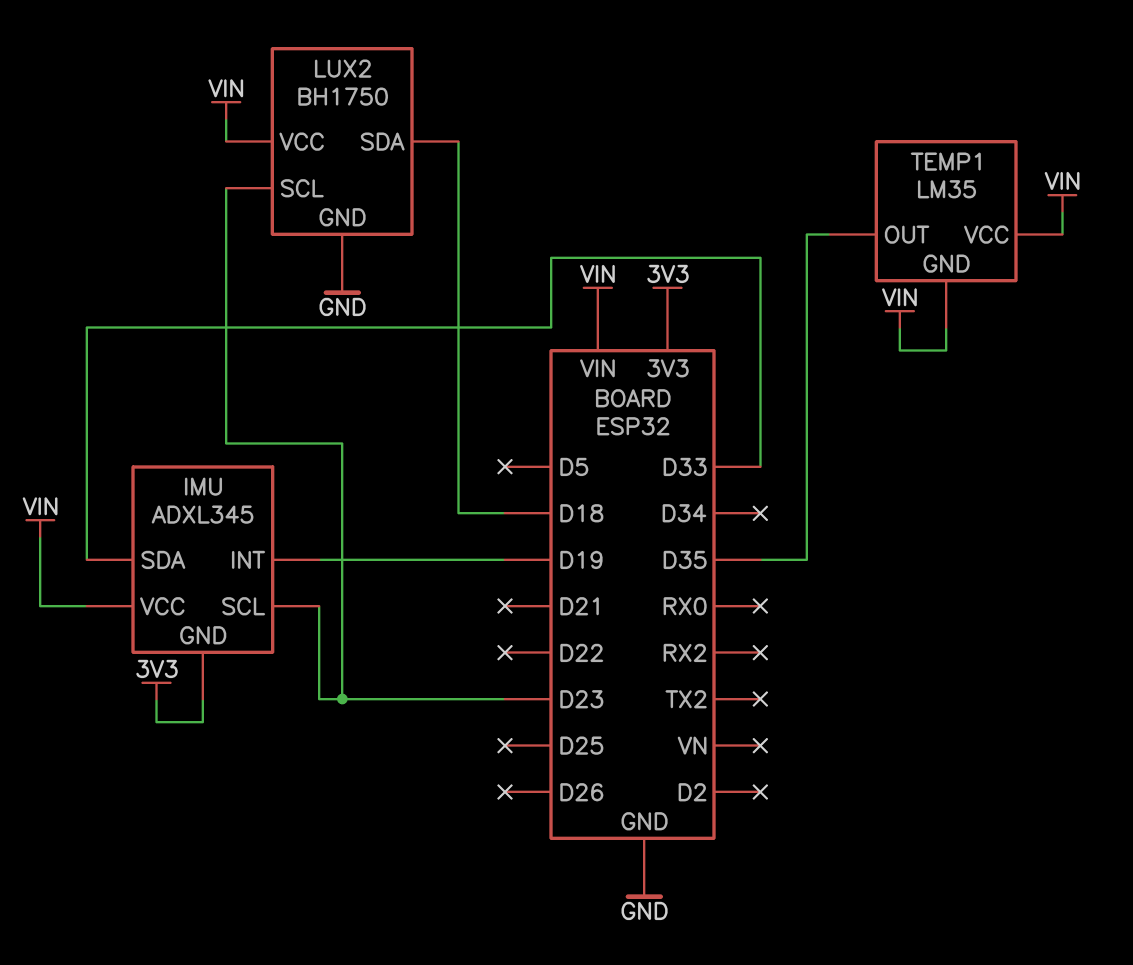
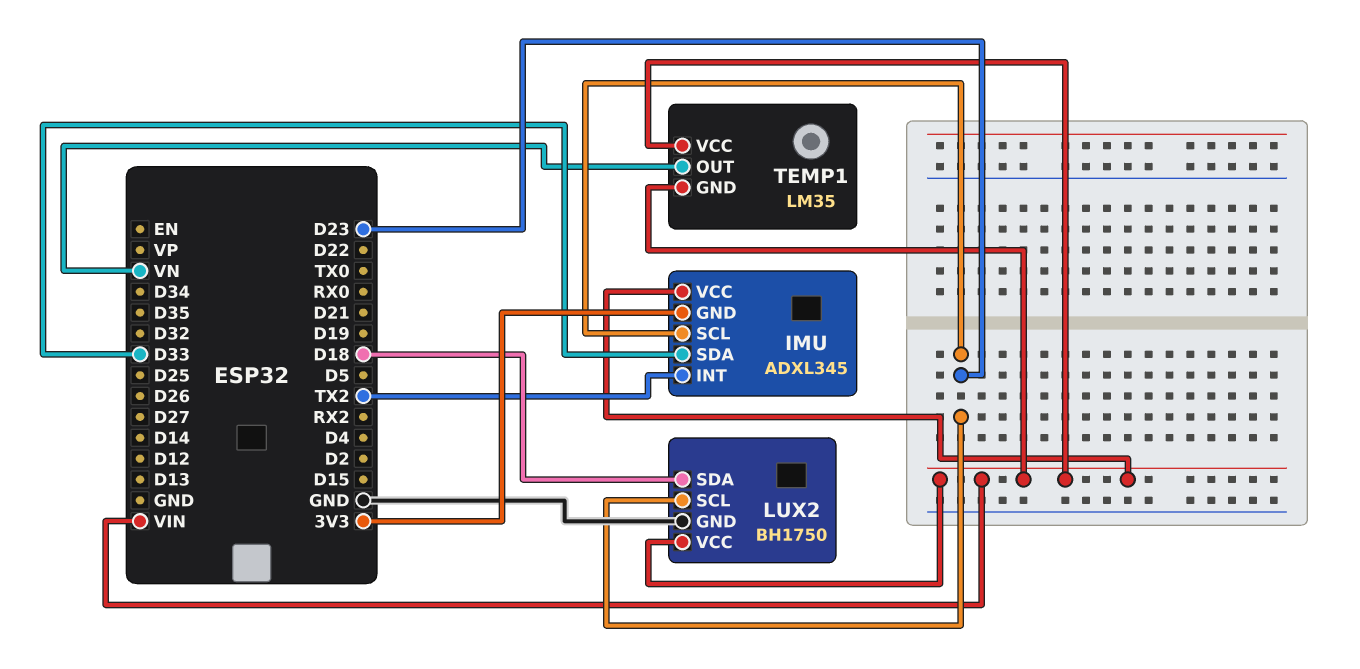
IMU pin INT: D19 -> TX2
TEMP1 pin OUT: D35 -> VN

